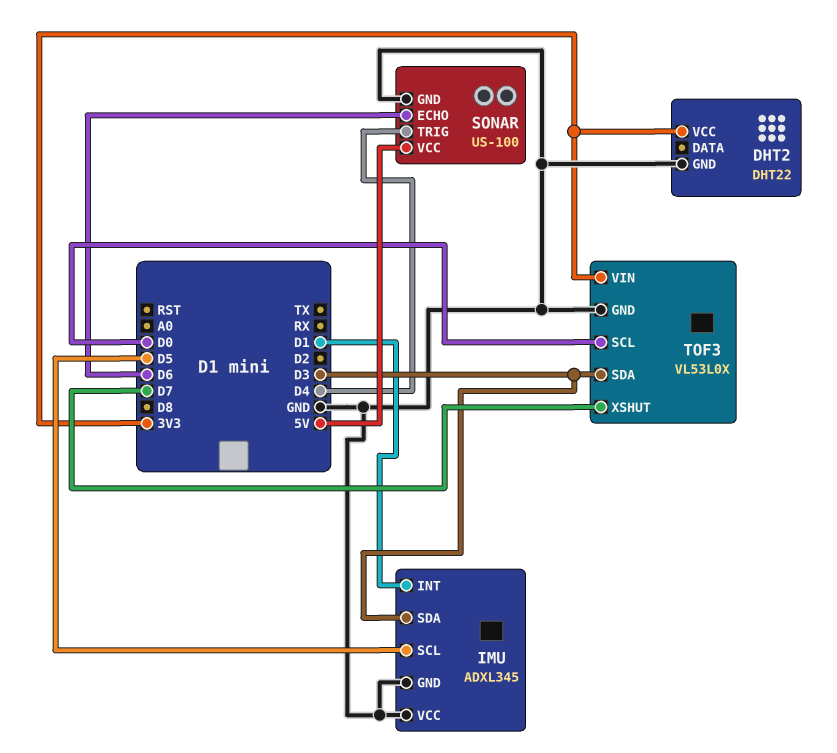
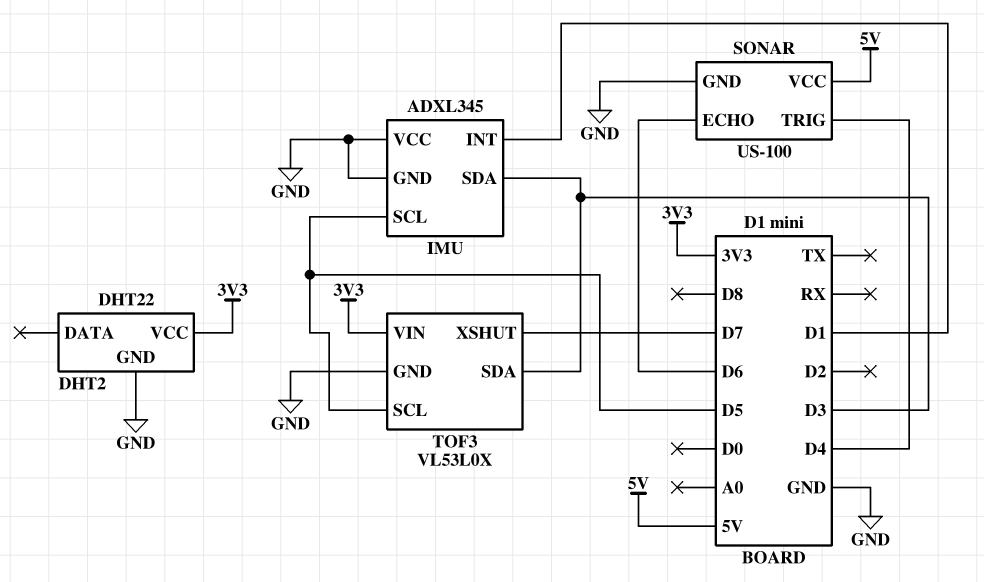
TOF3 pin SCL: D0 -> D5

